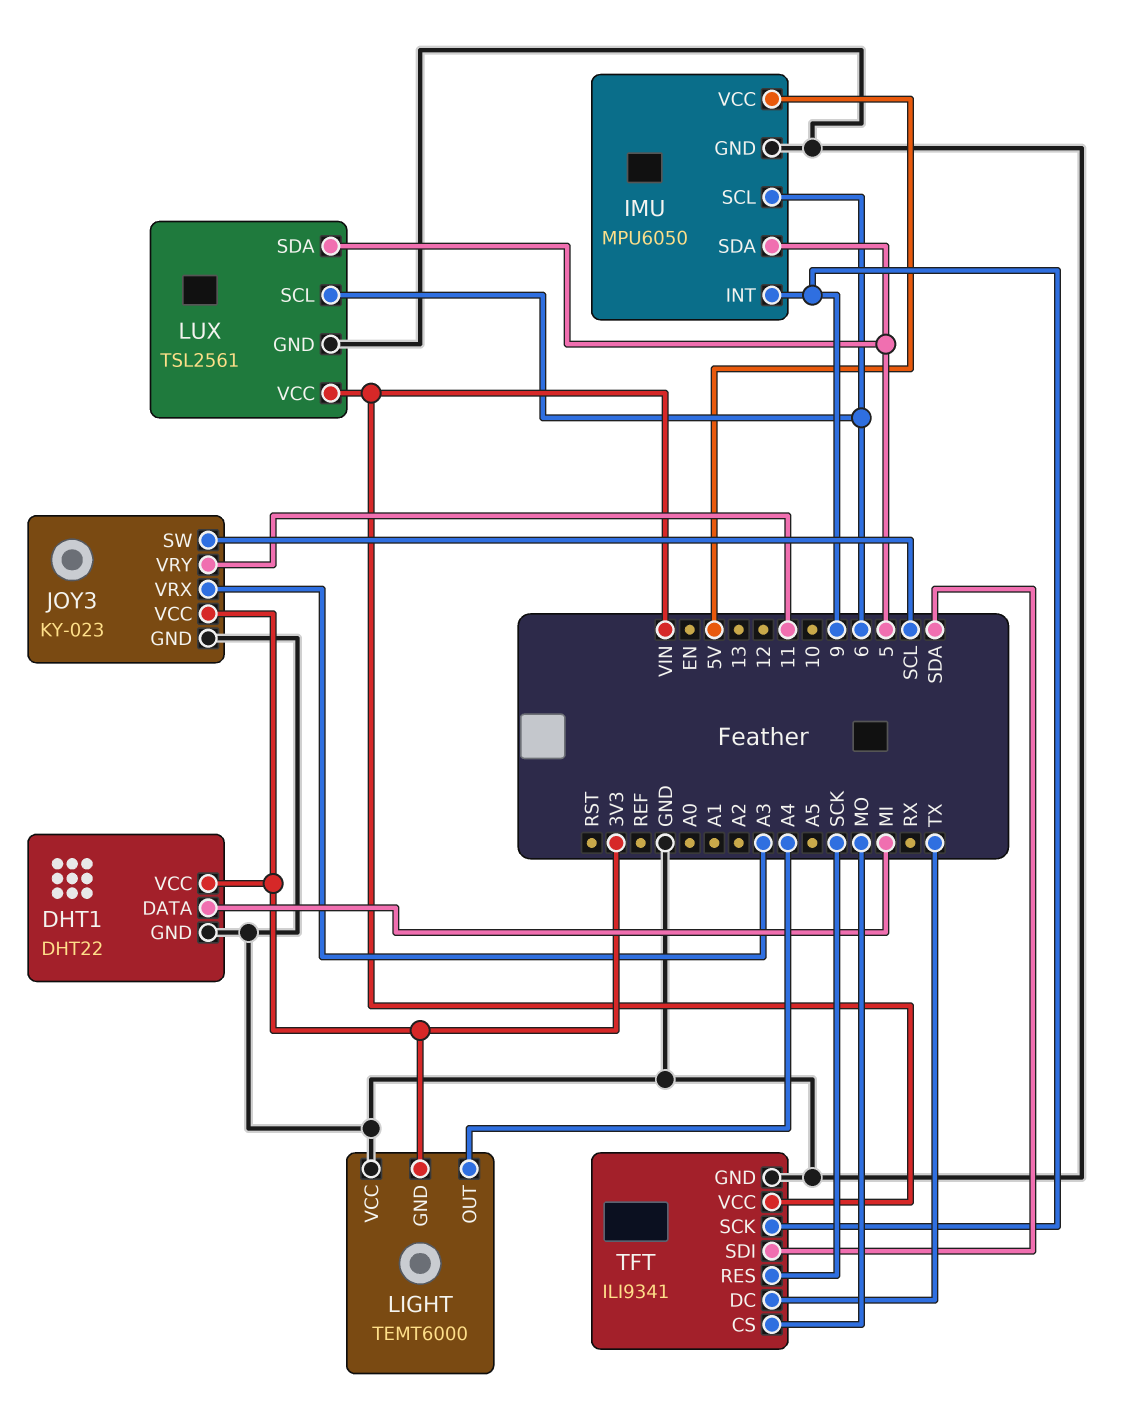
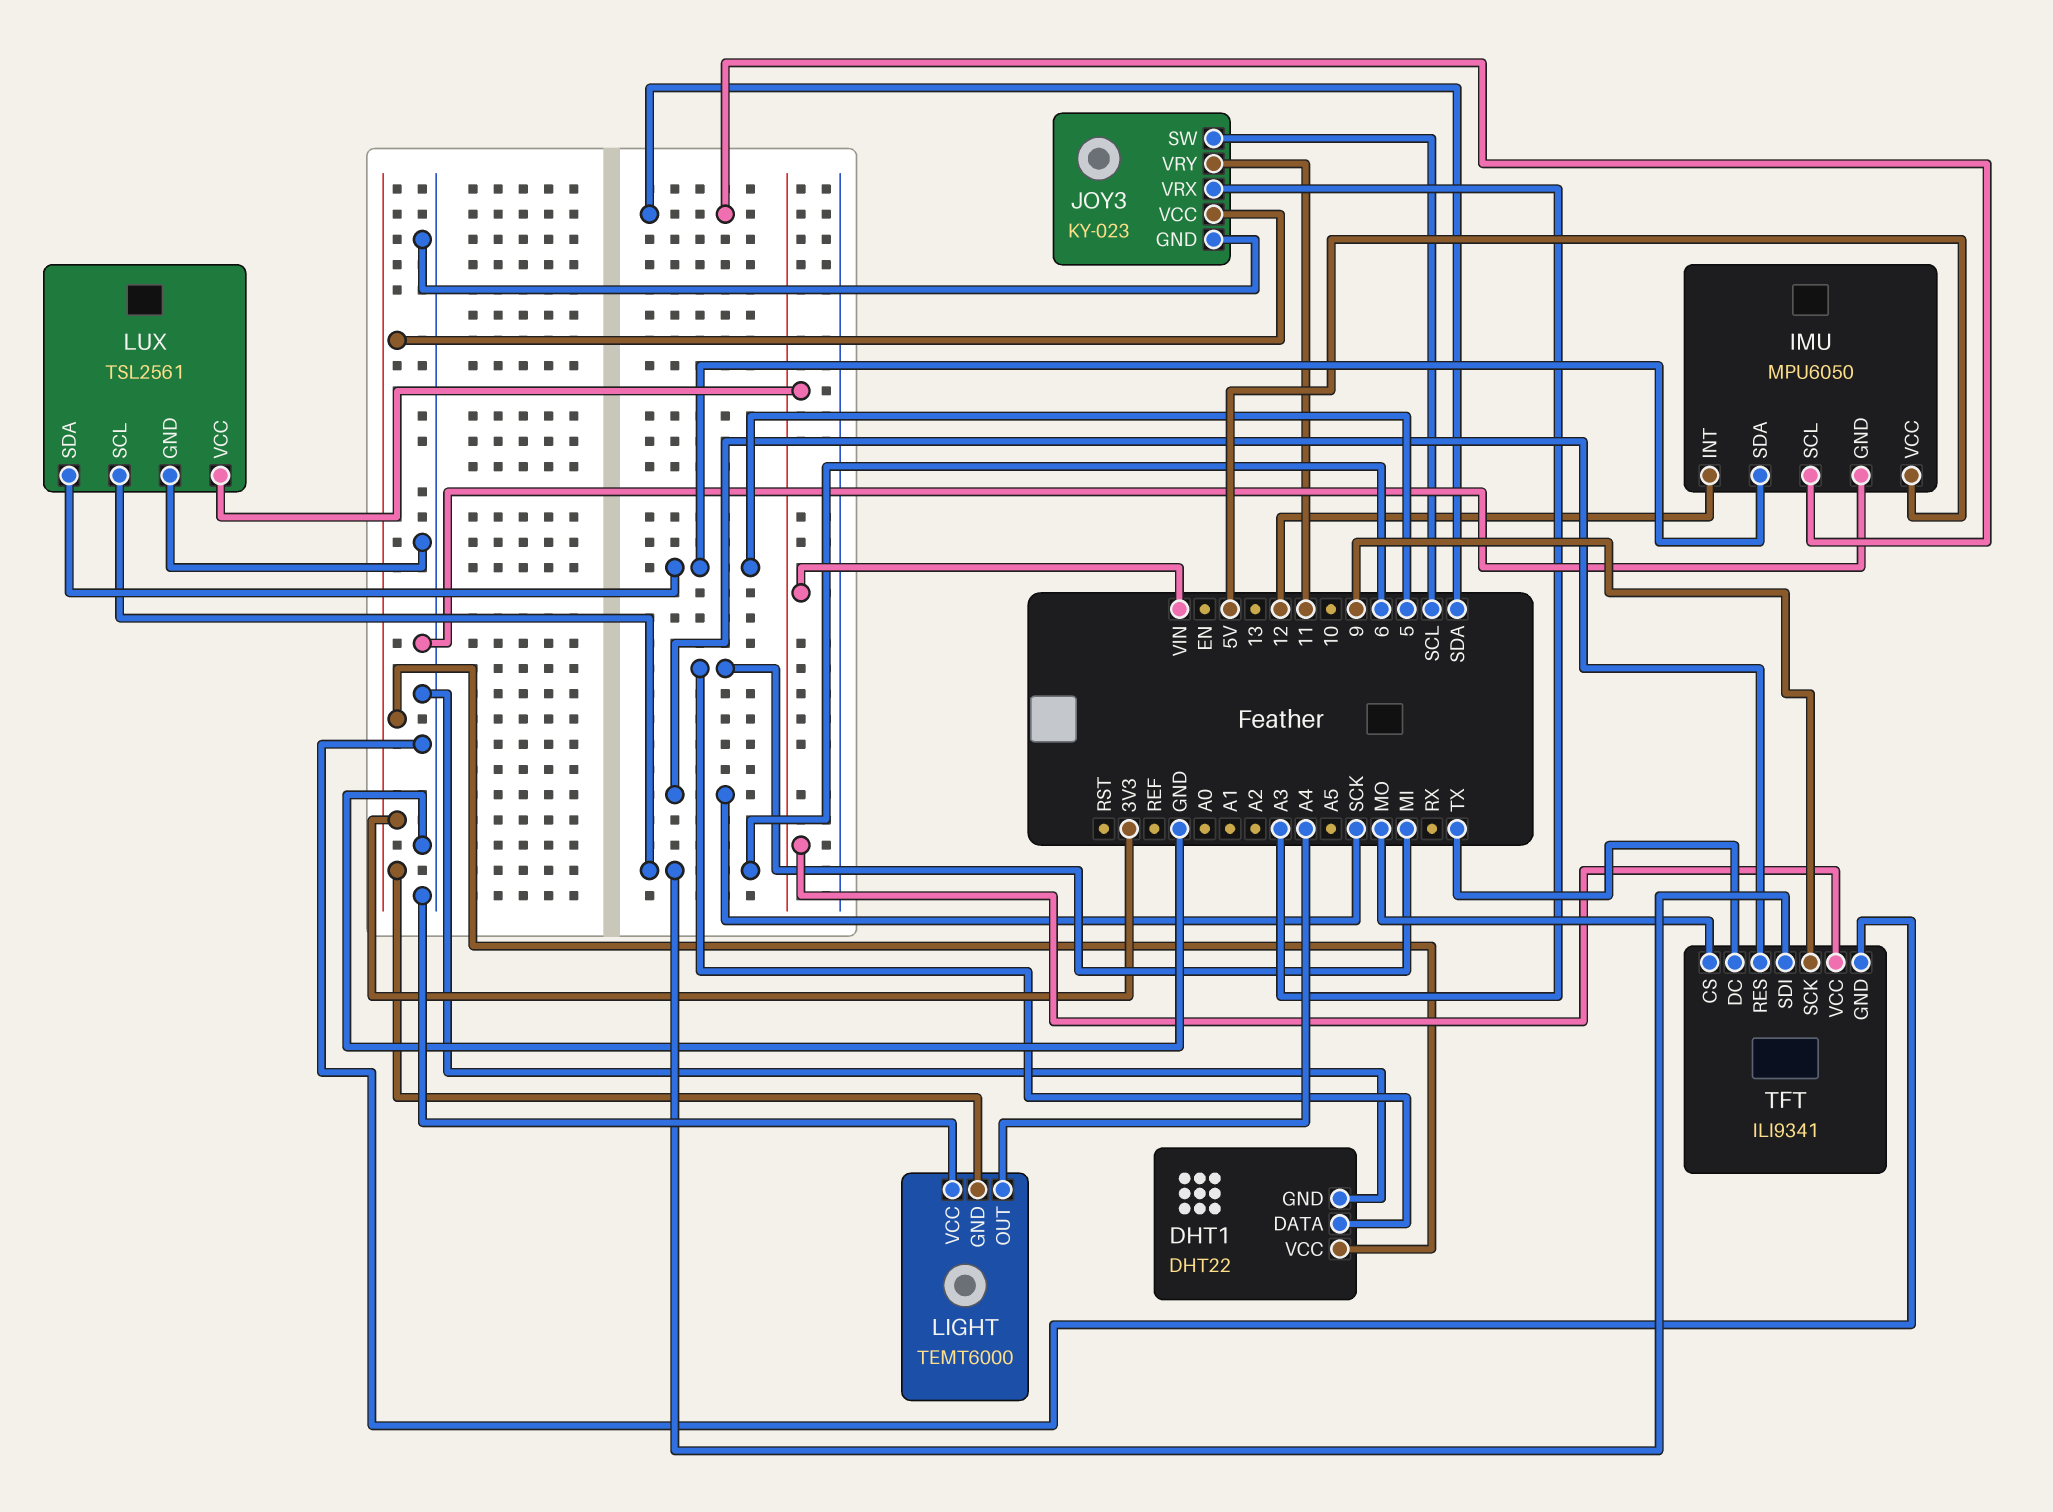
IMU pin INT: 9 -> 12
IMU pin SCL: 6 -> SDA
TFT pin SDI: SDA -> 6

